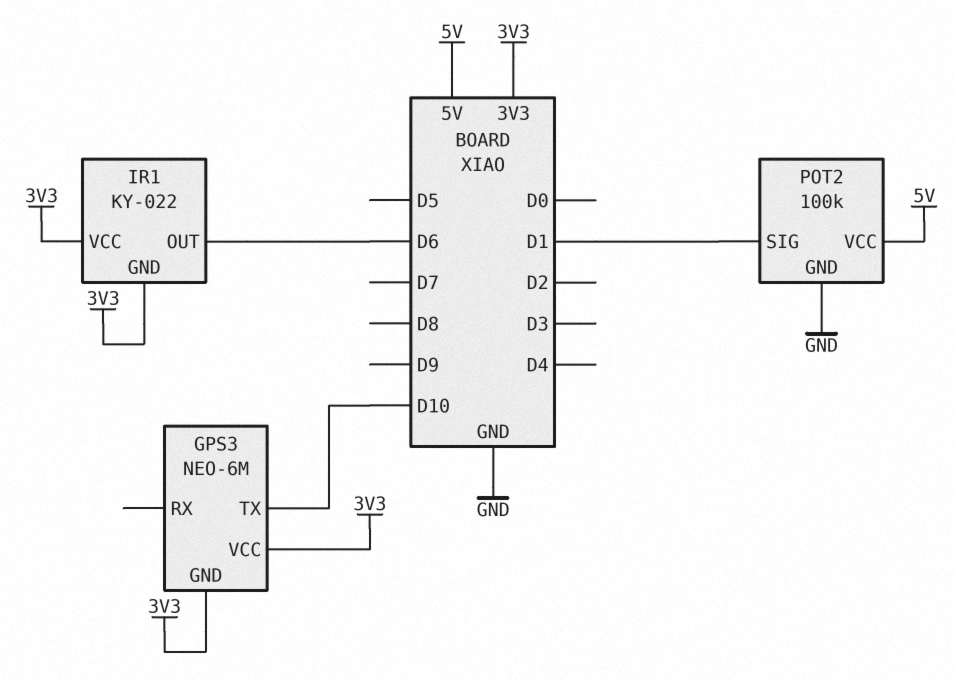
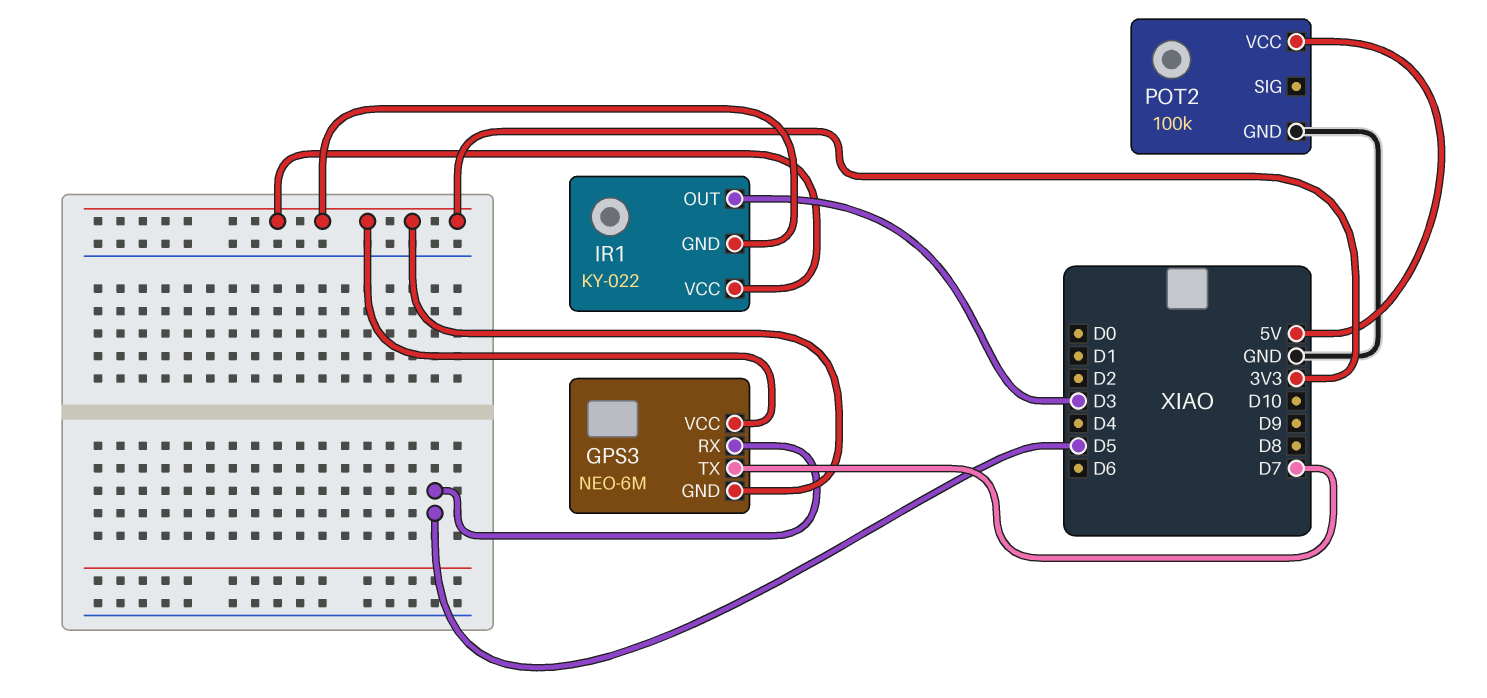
GPS3 pin RX: none -> D5
GPS3 pin TX: D10 -> D7
IR1 pin OUT: D6 -> D3
POT2 pin SIG: D1 -> none

